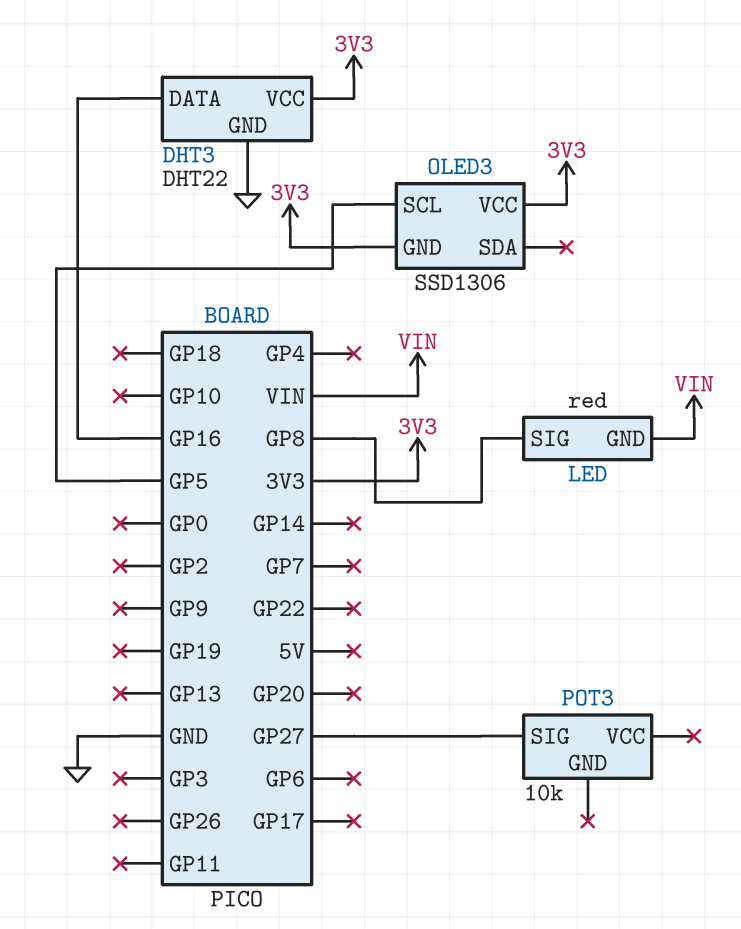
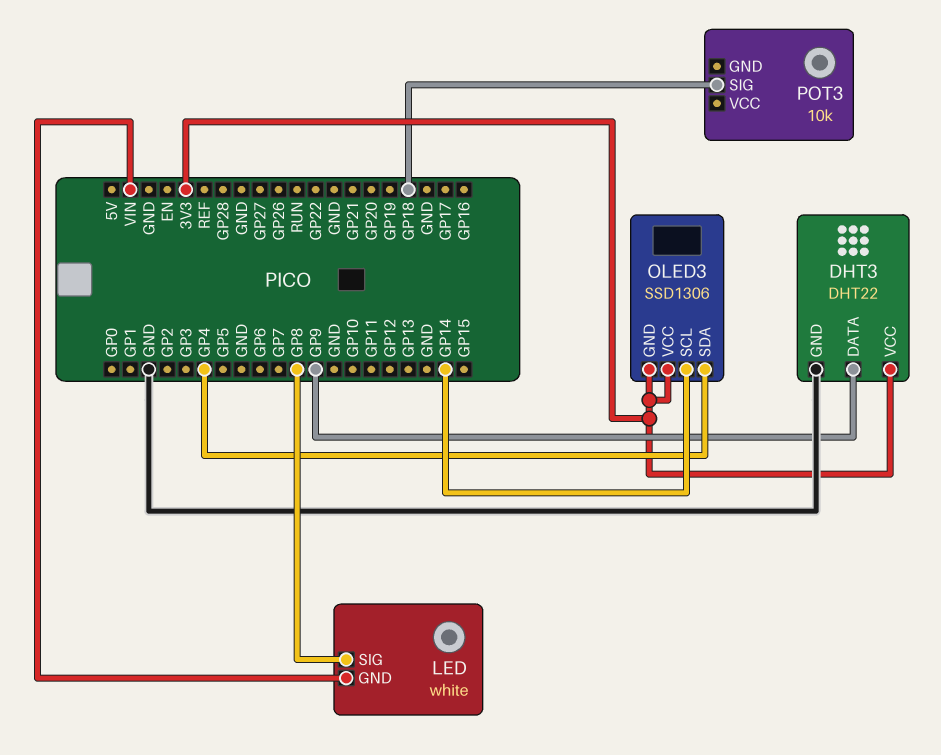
DHT3 pin DATA: GP16 -> GP9
LED: red -> white
OLED3 pin SCL: GP5 -> GP14
OLED3 pin SDA: none -> GP4
POT3 pin SIG: GP27 -> GP18

